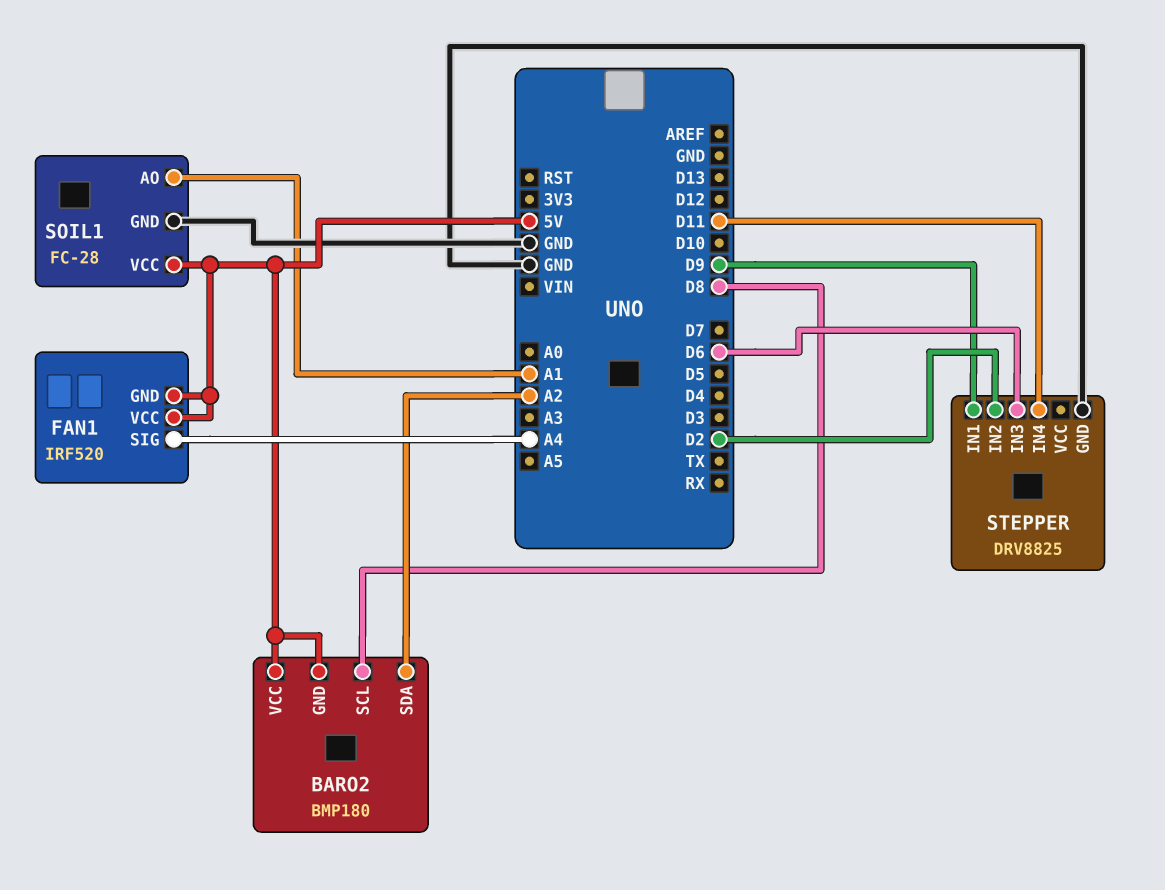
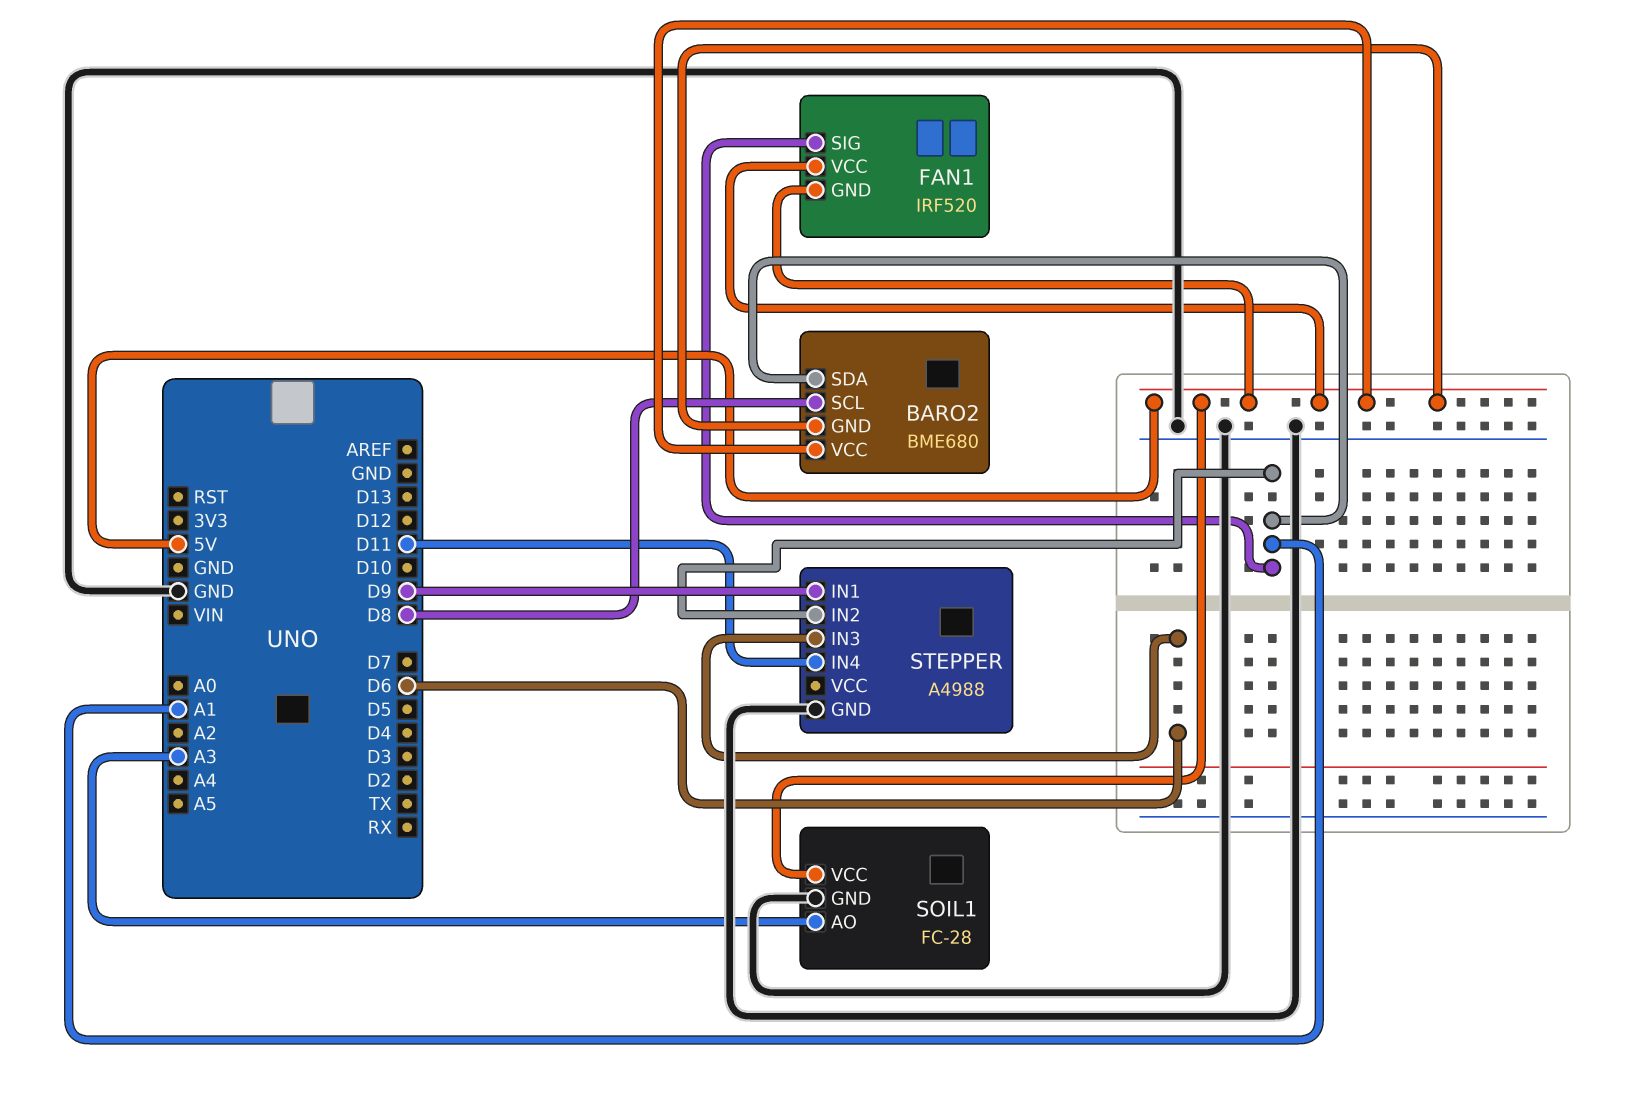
BARO2: BMP180 -> BME680
BARO2 pin SDA: A2 -> A1
FAN1 pin SIG: A4 -> A1
SOIL1 pin AO: A1 -> A3
STEPPER: DRV8825 -> A4988
STEPPER pin IN2: D2 -> A1

